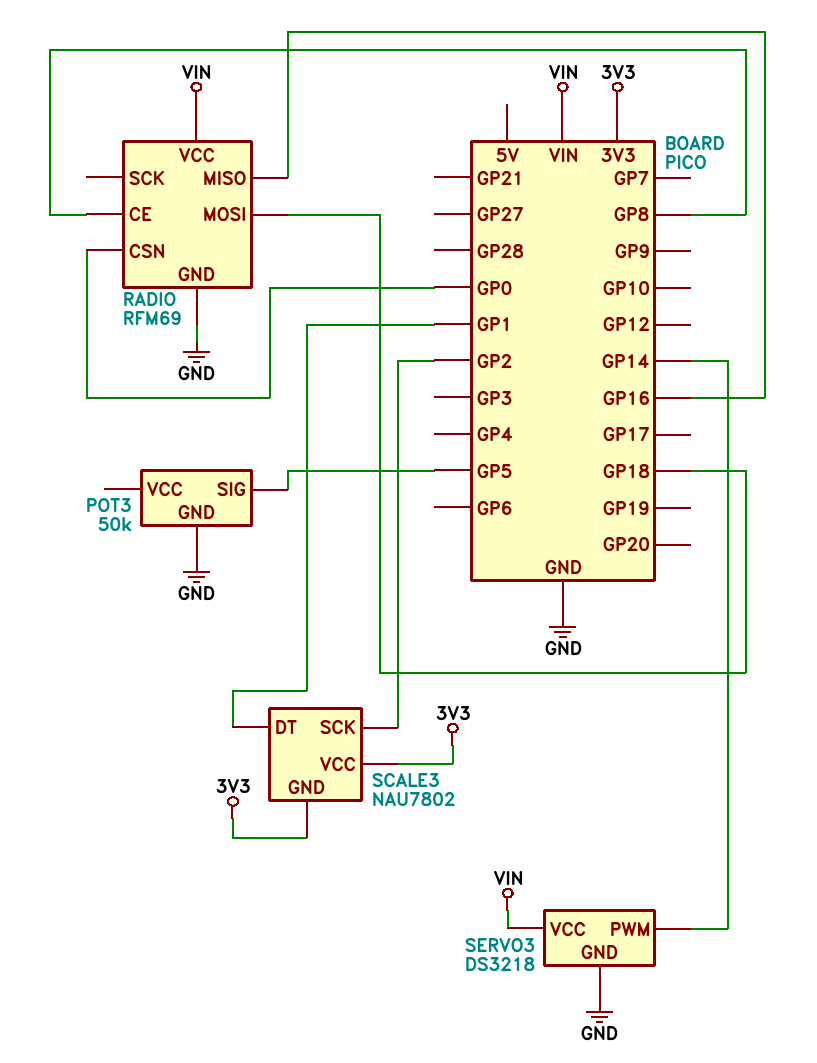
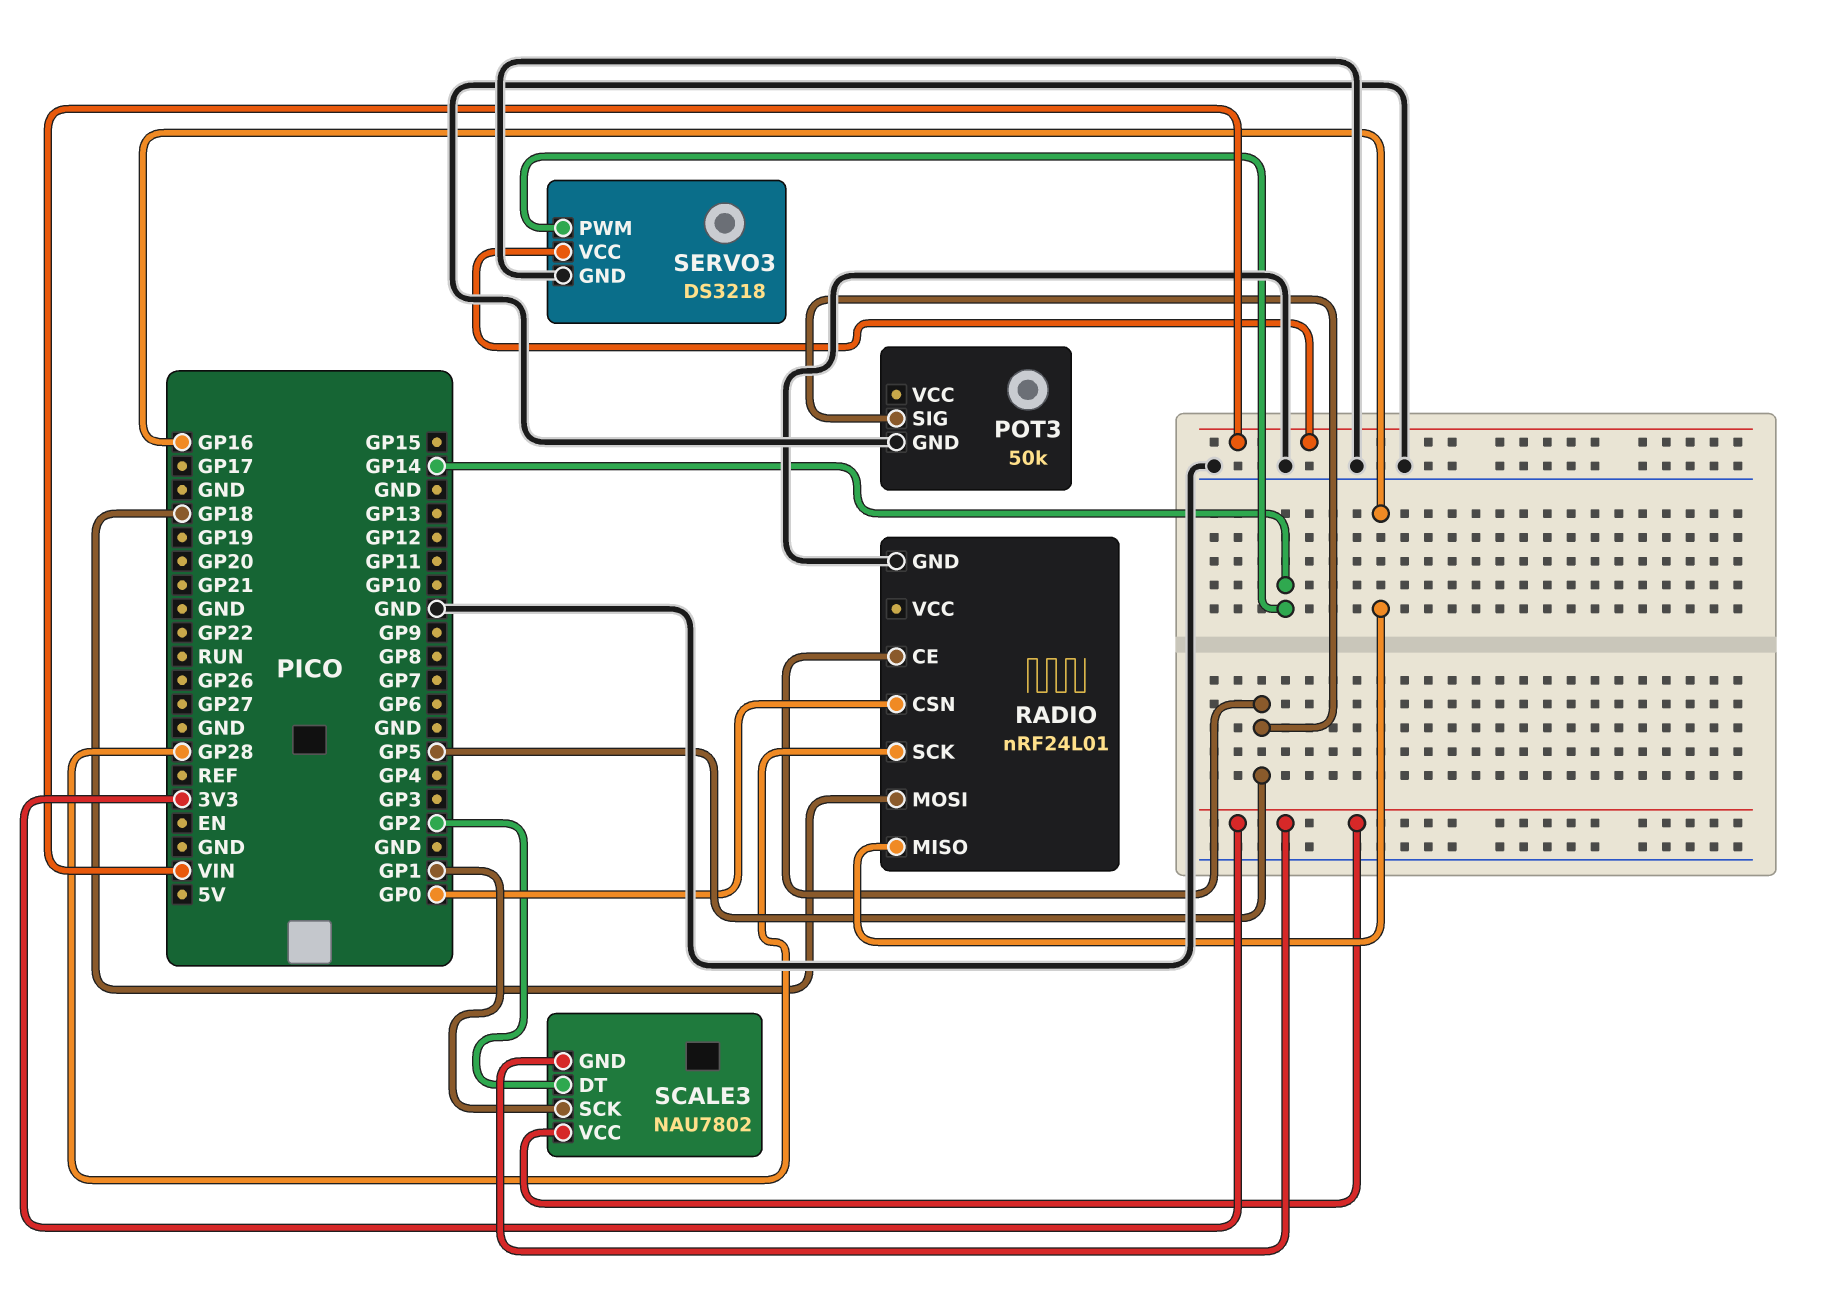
RADIO: RFM69 -> nRF24L01
RADIO pin CE: GP8 -> GP5
RADIO pin SCK: none -> GP28
RADIO pin VCC: VIN -> none
SCALE3 pin DT: GP1 -> GP2
SCALE3 pin SCK: GP2 -> GP1

